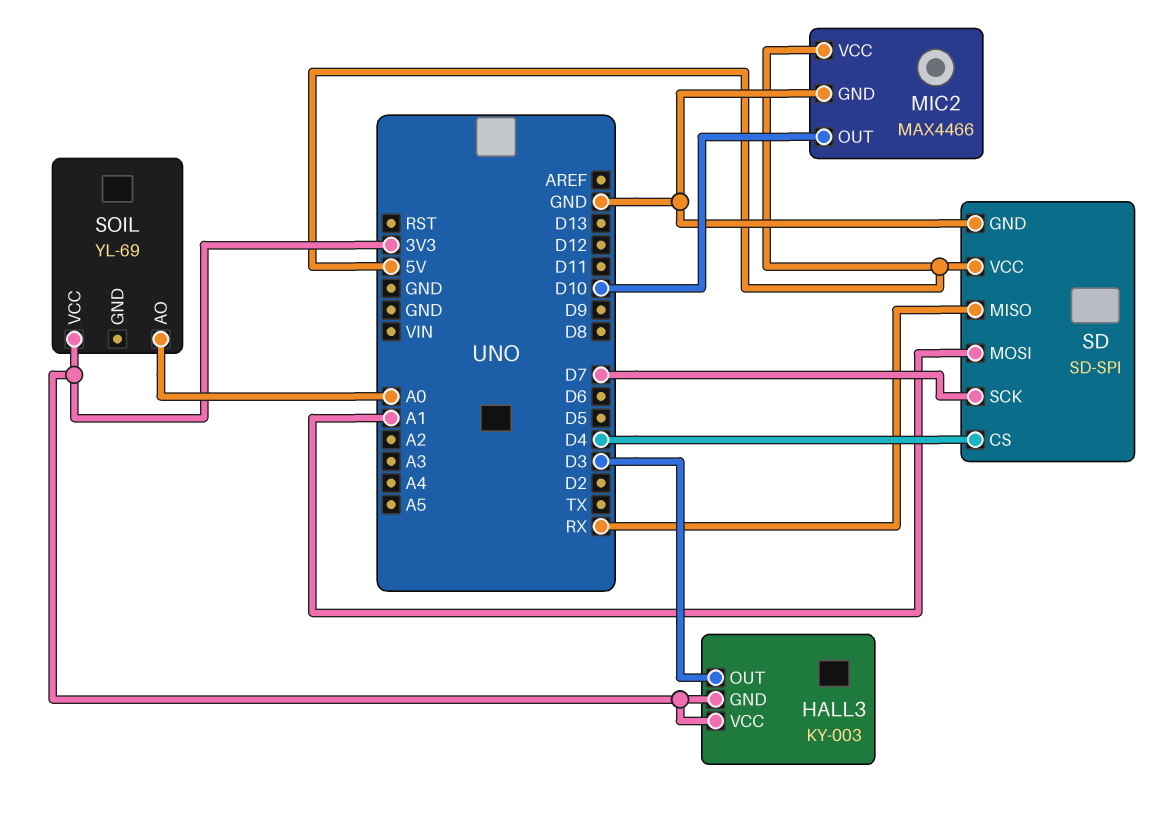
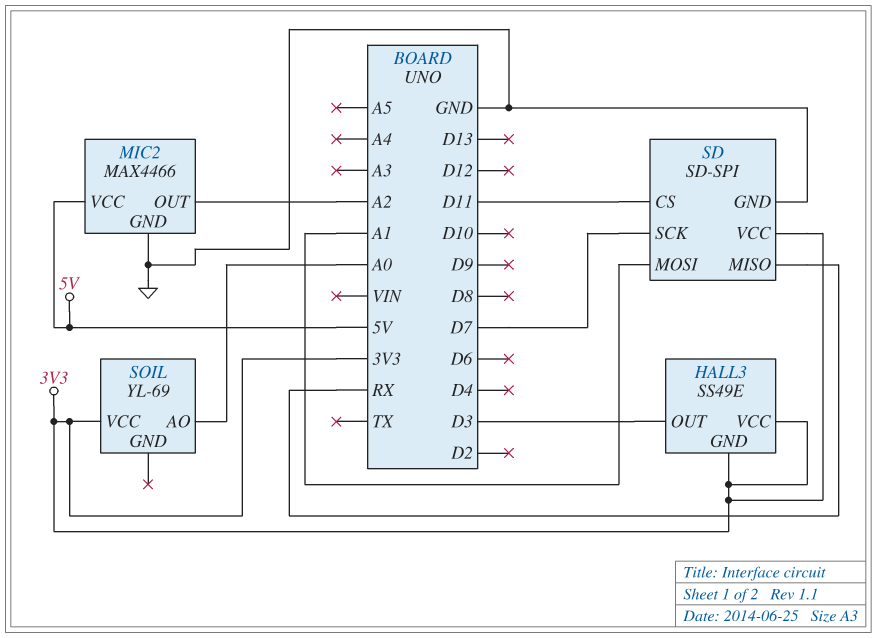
HALL3: KY-003 -> SS49E
MIC2 pin OUT: D10 -> A2
SD pin CS: D4 -> D11
SD pin VCC: 5V -> 3V3

